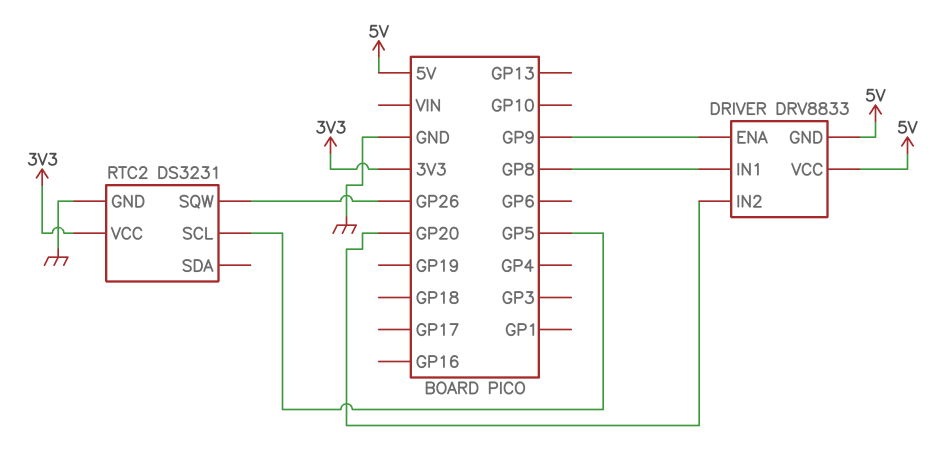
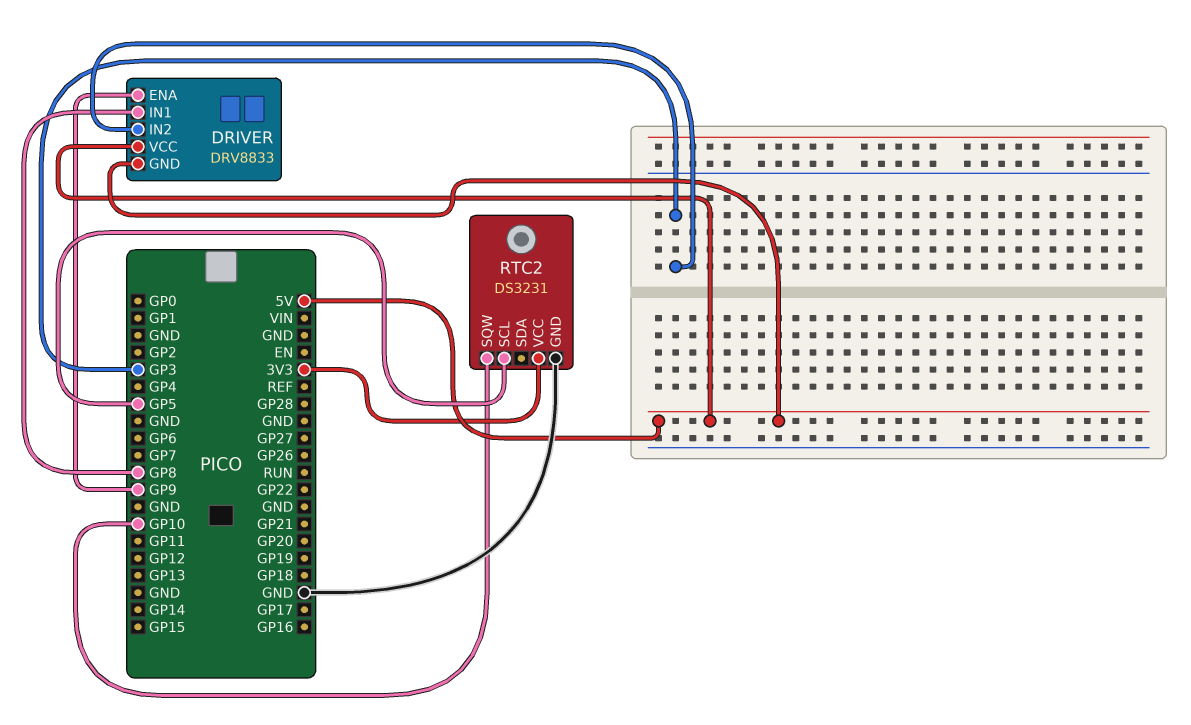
DRIVER pin IN2: GP20 -> GP3
RTC2 pin SQW: GP26 -> GP10

